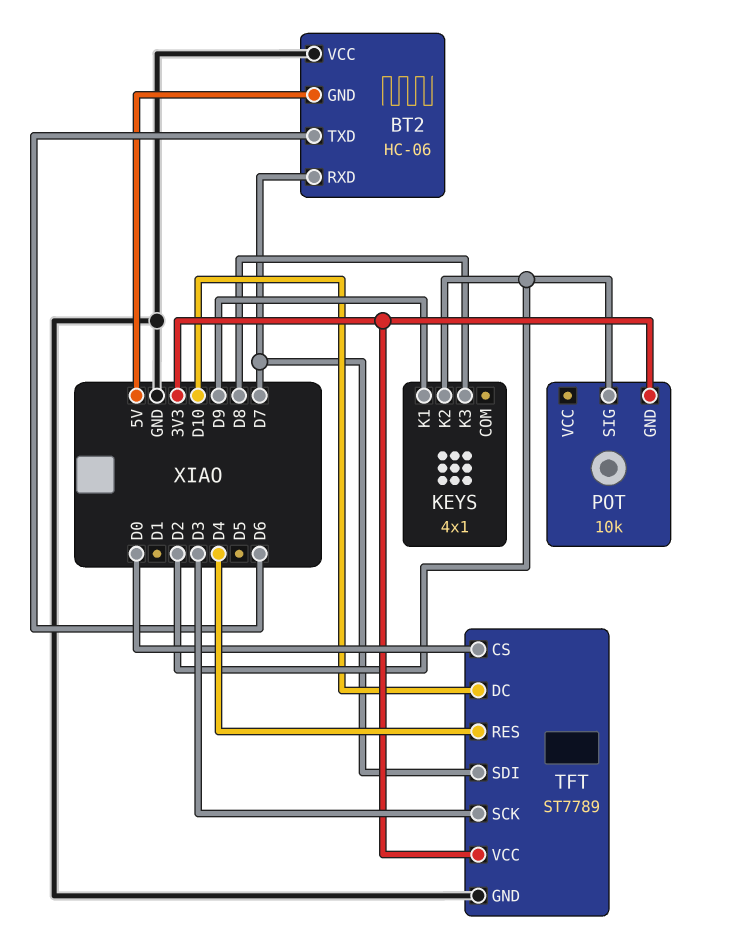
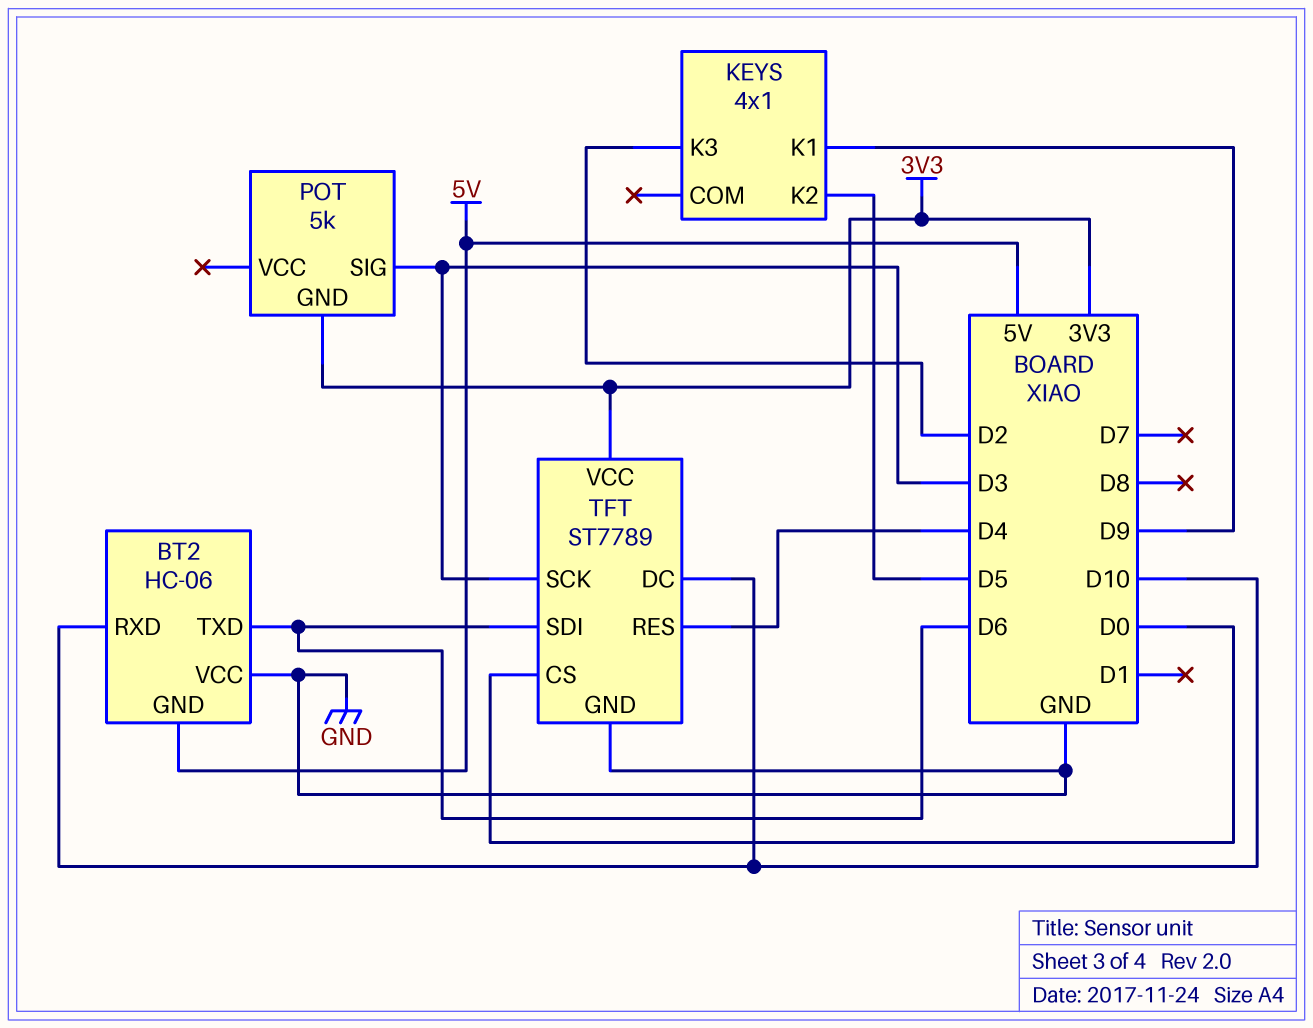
BT2 pin RXD: D7 -> D10
KEYS pin K2: D2 -> D5
KEYS pin K3: D8 -> D2
POT: 10k -> 5k
POT pin SIG: D2 -> D3
TFT pin SDI: D7 -> D6

